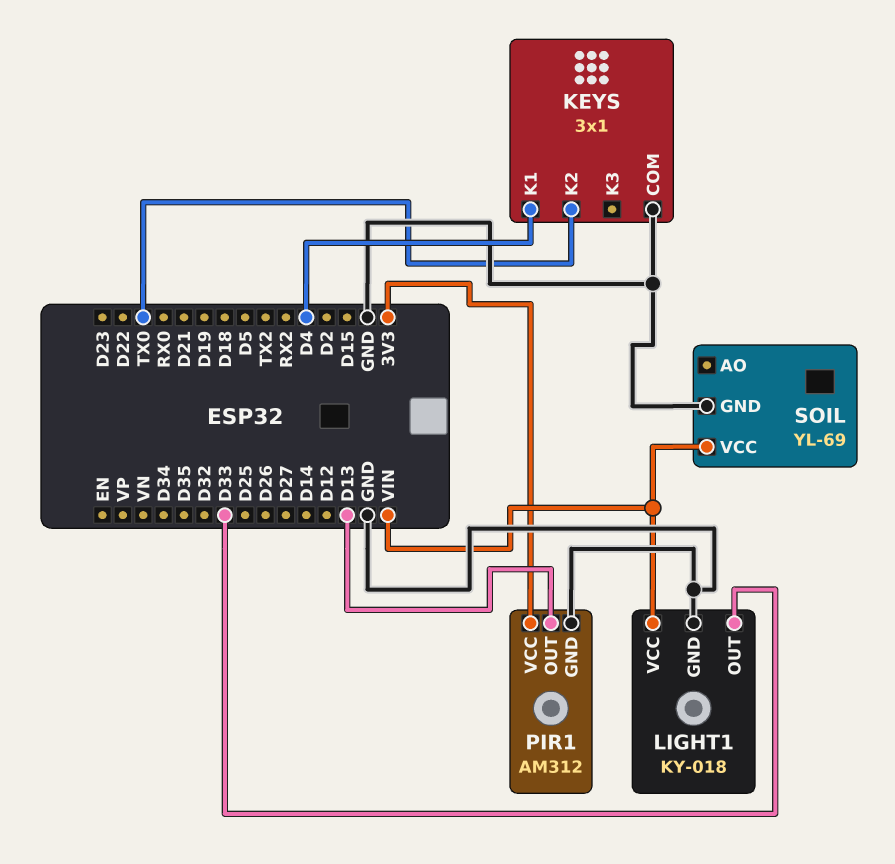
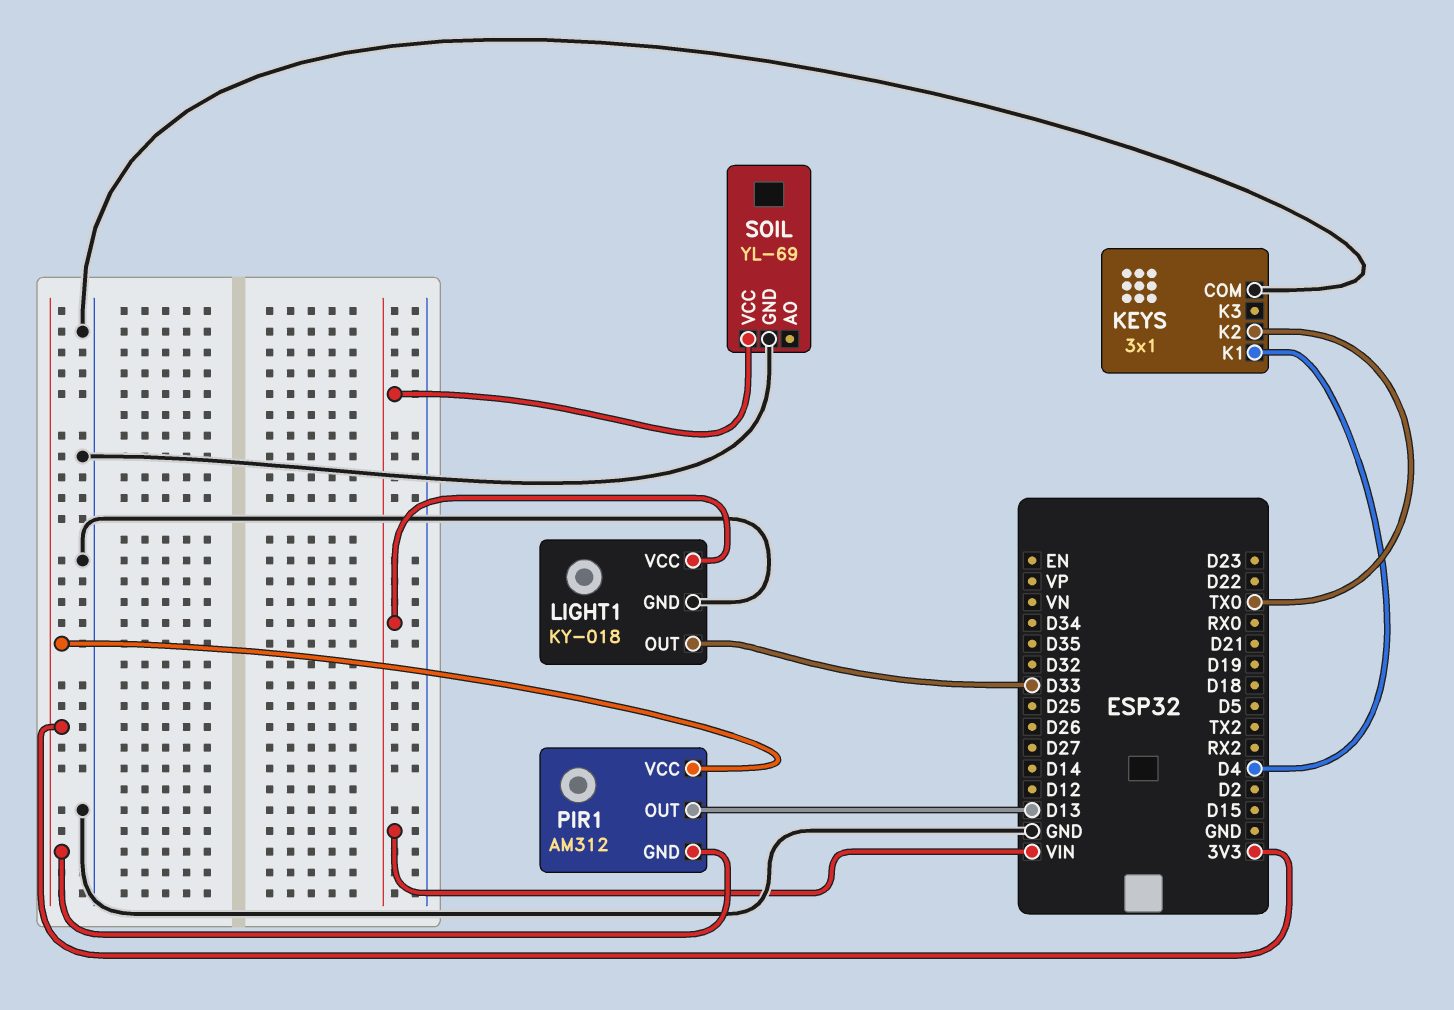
PIR1 pin GND: GND -> 3V3

